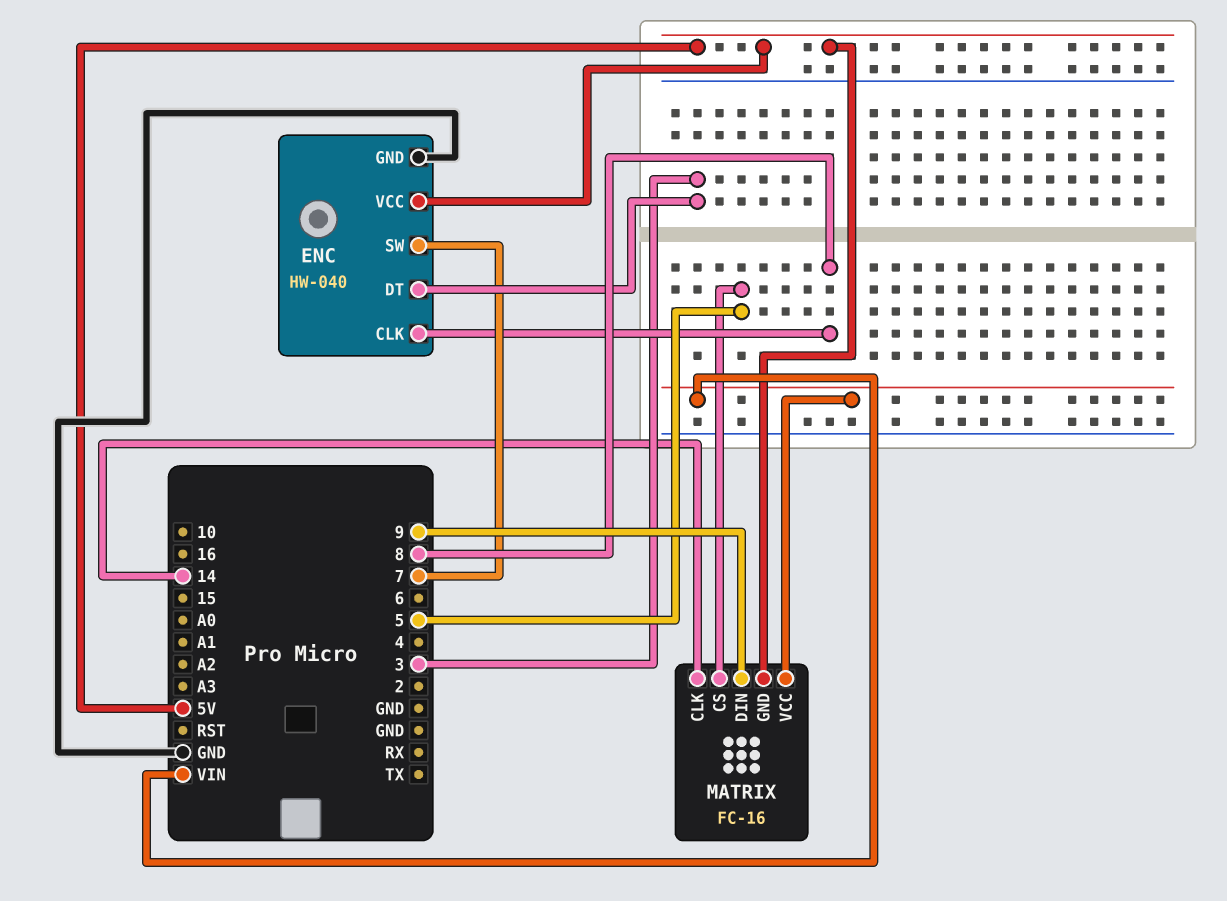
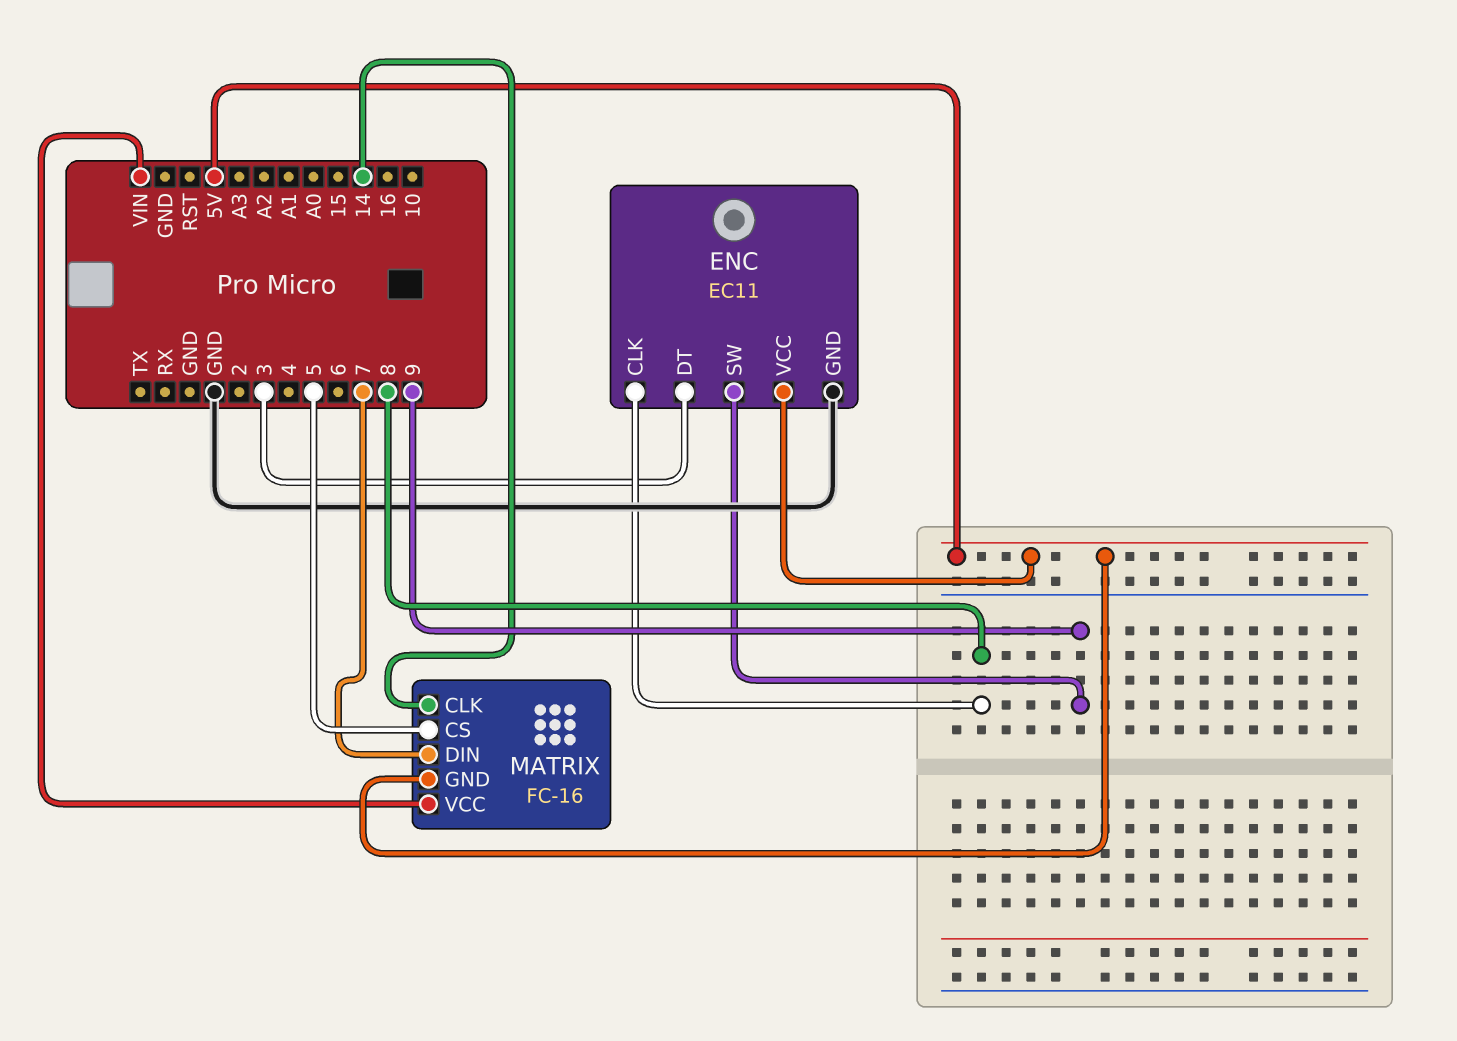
ENC: HW-040 -> EC11
ENC pin SW: 7 -> 9
MATRIX pin DIN: 9 -> 7

